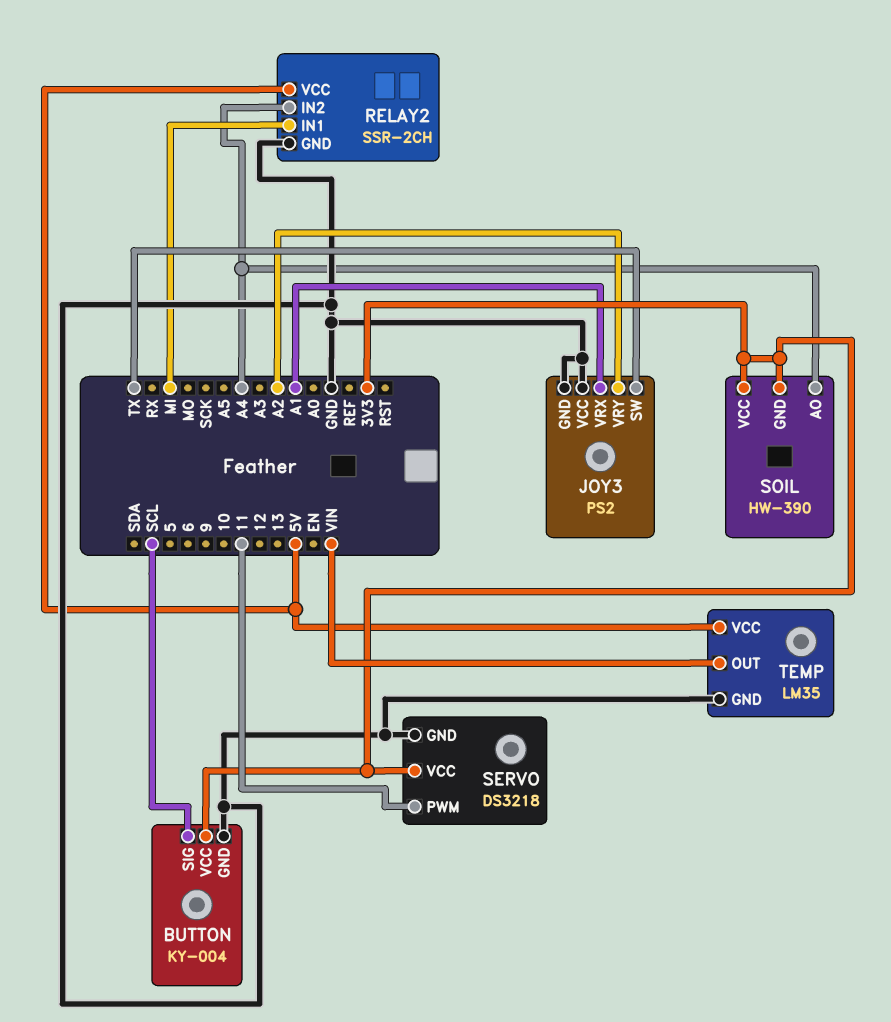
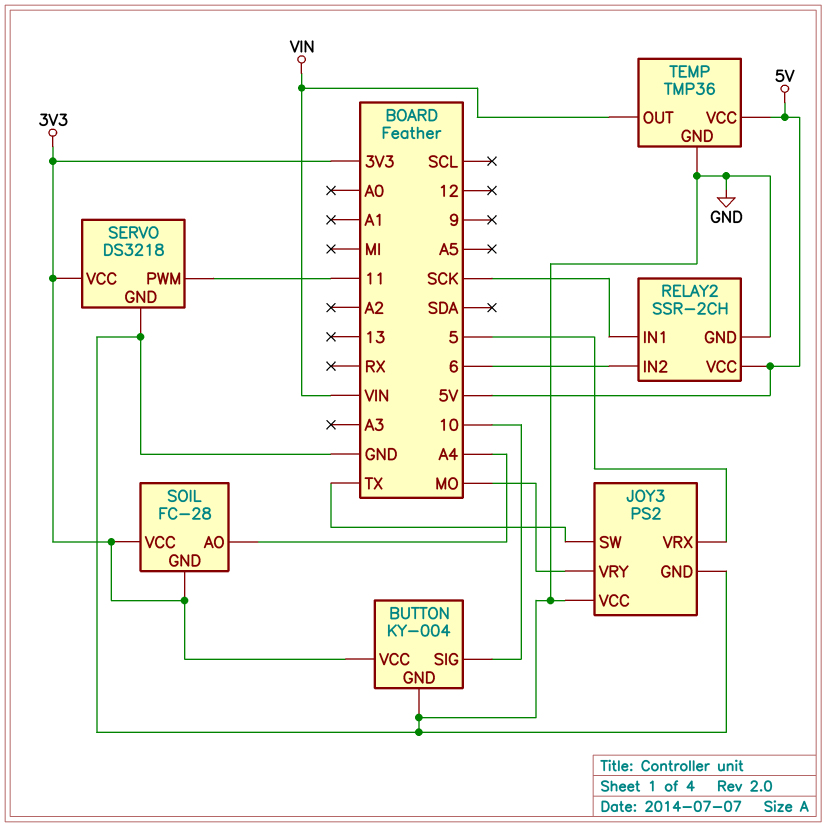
BUTTON pin SIG: SCL -> 10
JOY3 pin VRX: A1 -> 5
JOY3 pin VRY: A2 -> MO
RELAY2 pin IN1: MI -> SCK
RELAY2 pin IN2: A4 -> 6
SOIL: HW-390 -> FC-28
TEMP: LM35 -> TMP36

